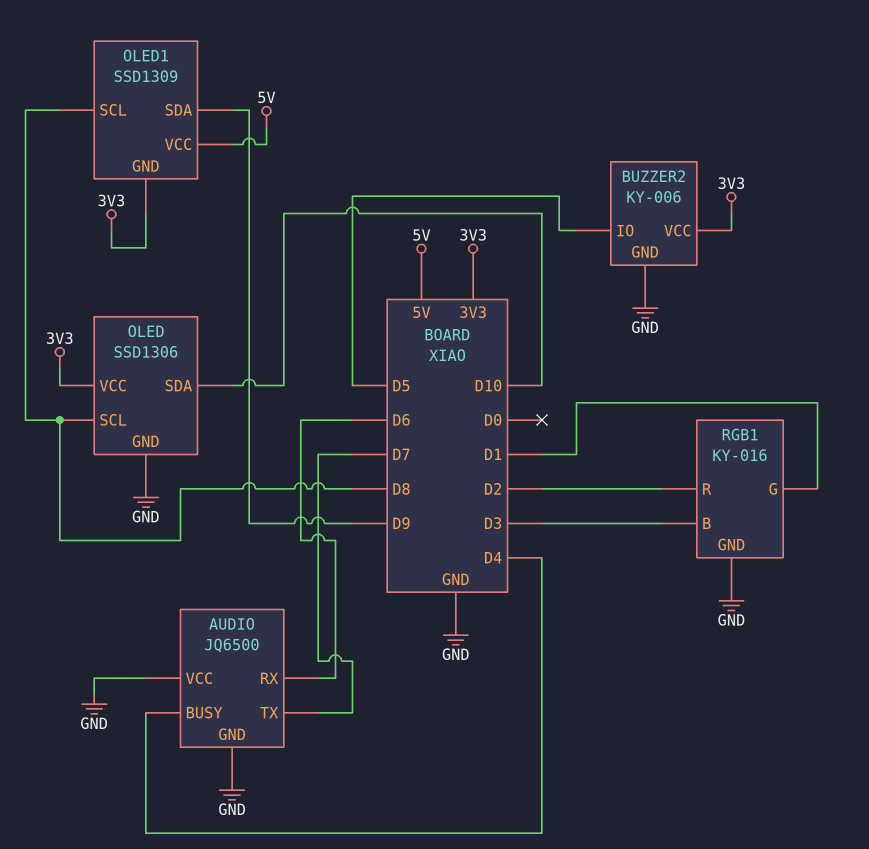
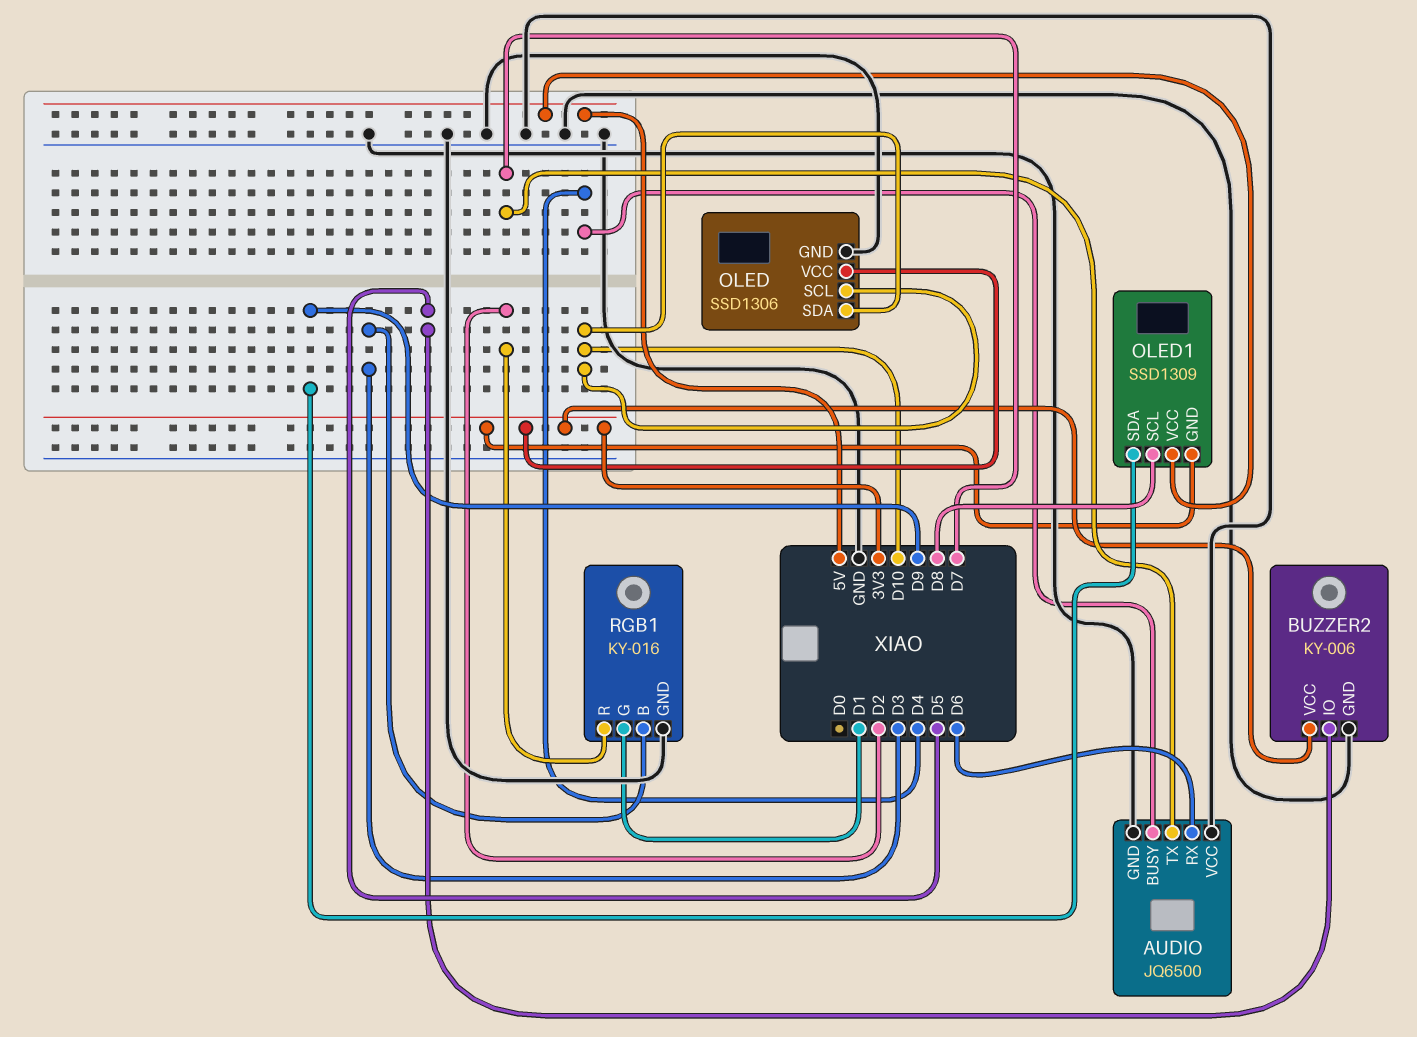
OLED pin SCL: D8 -> D10

